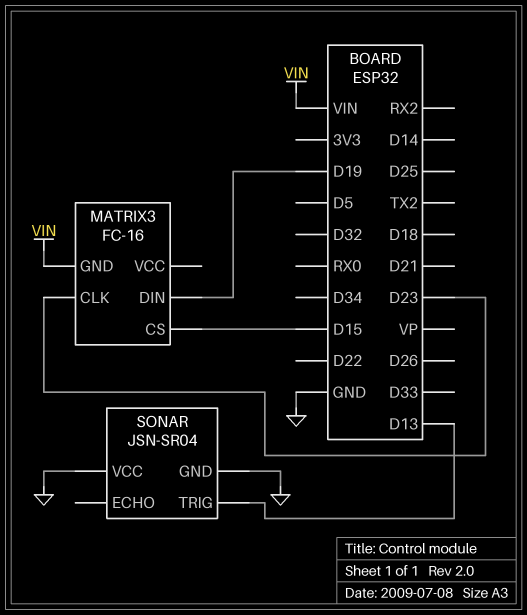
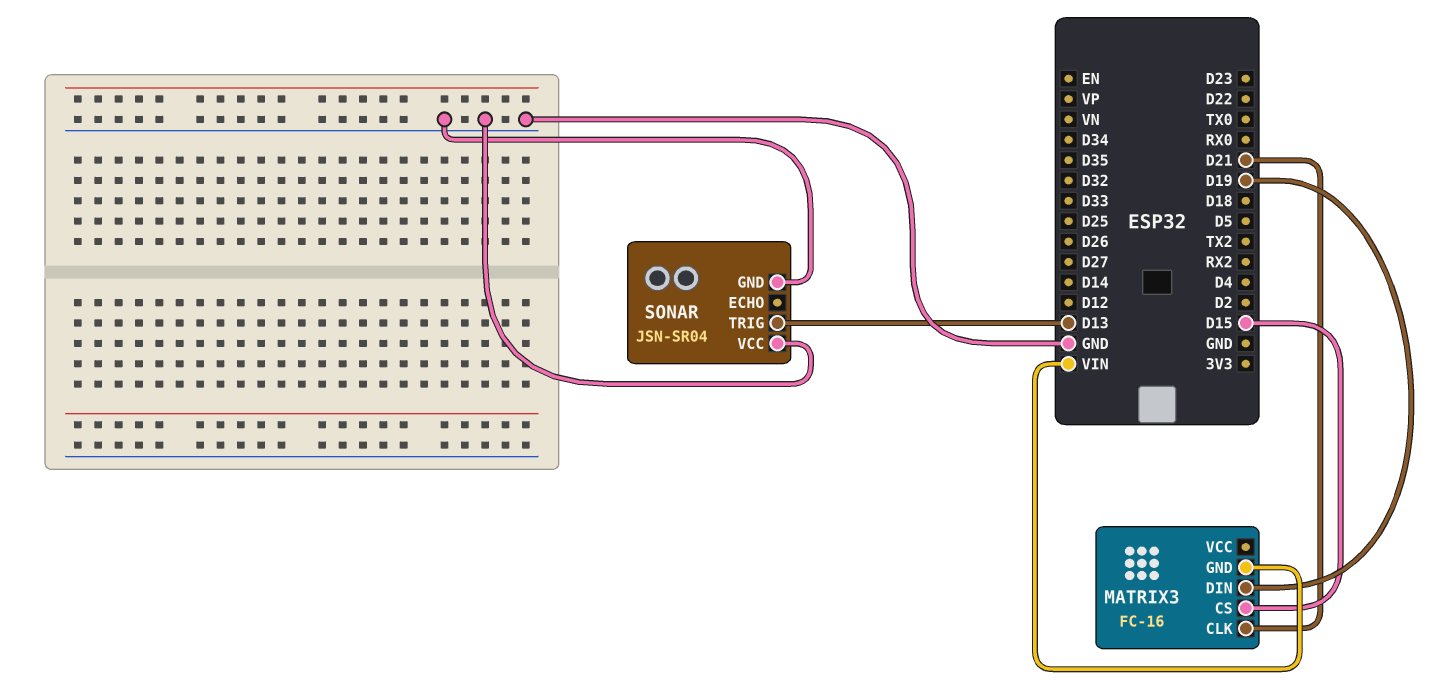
MATRIX3 pin CLK: D23 -> D21

